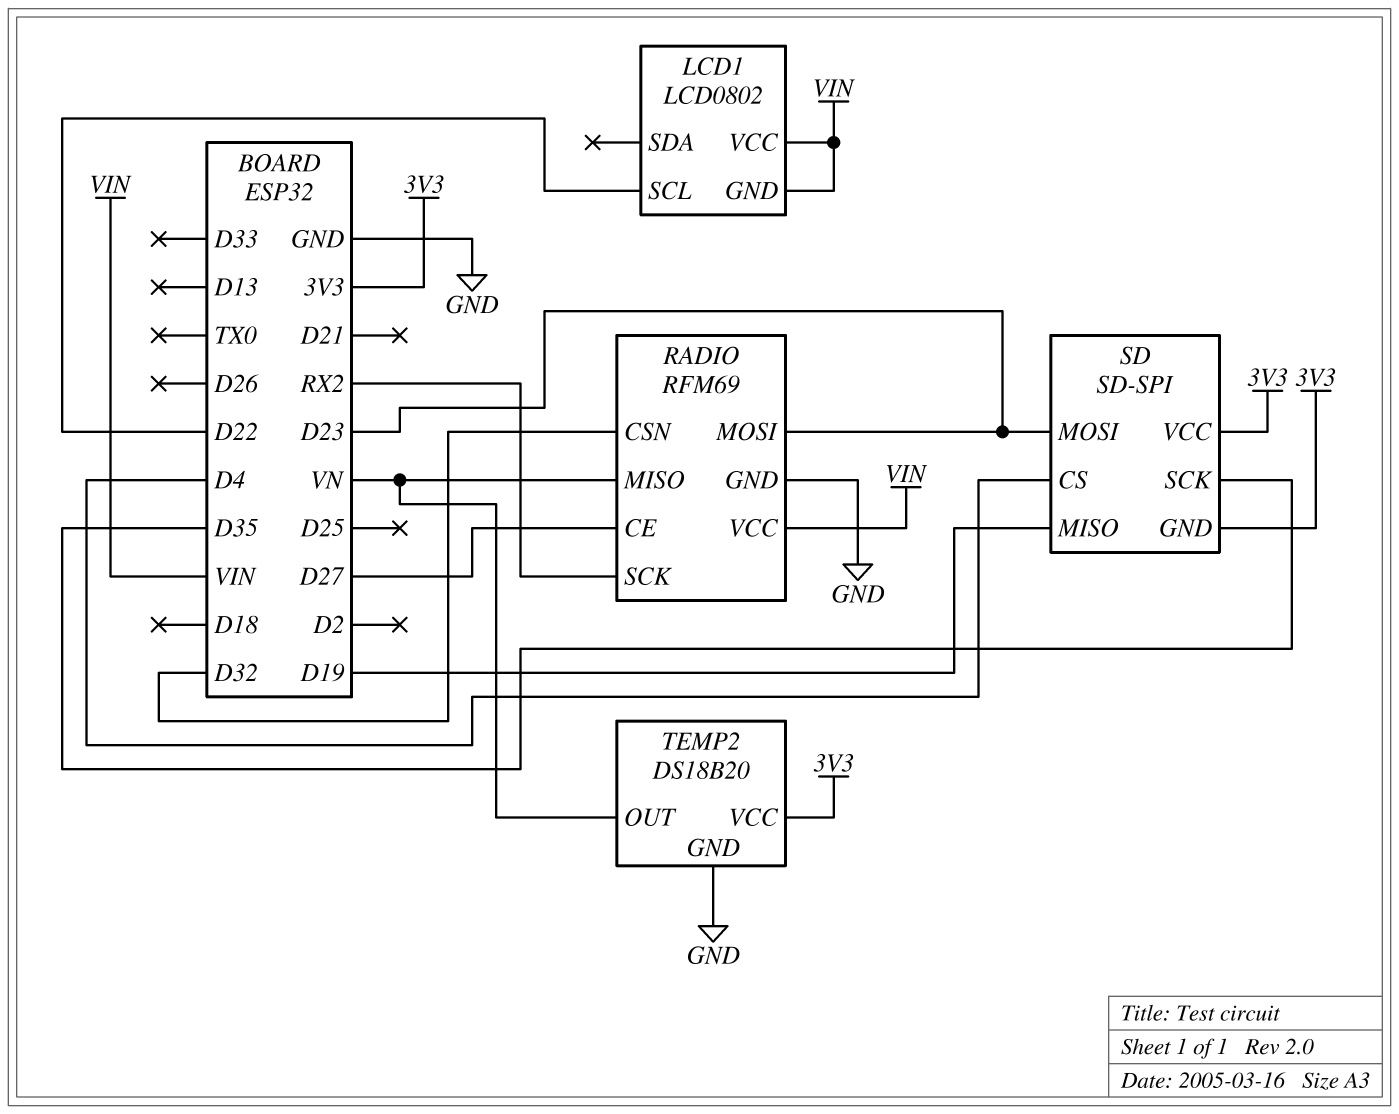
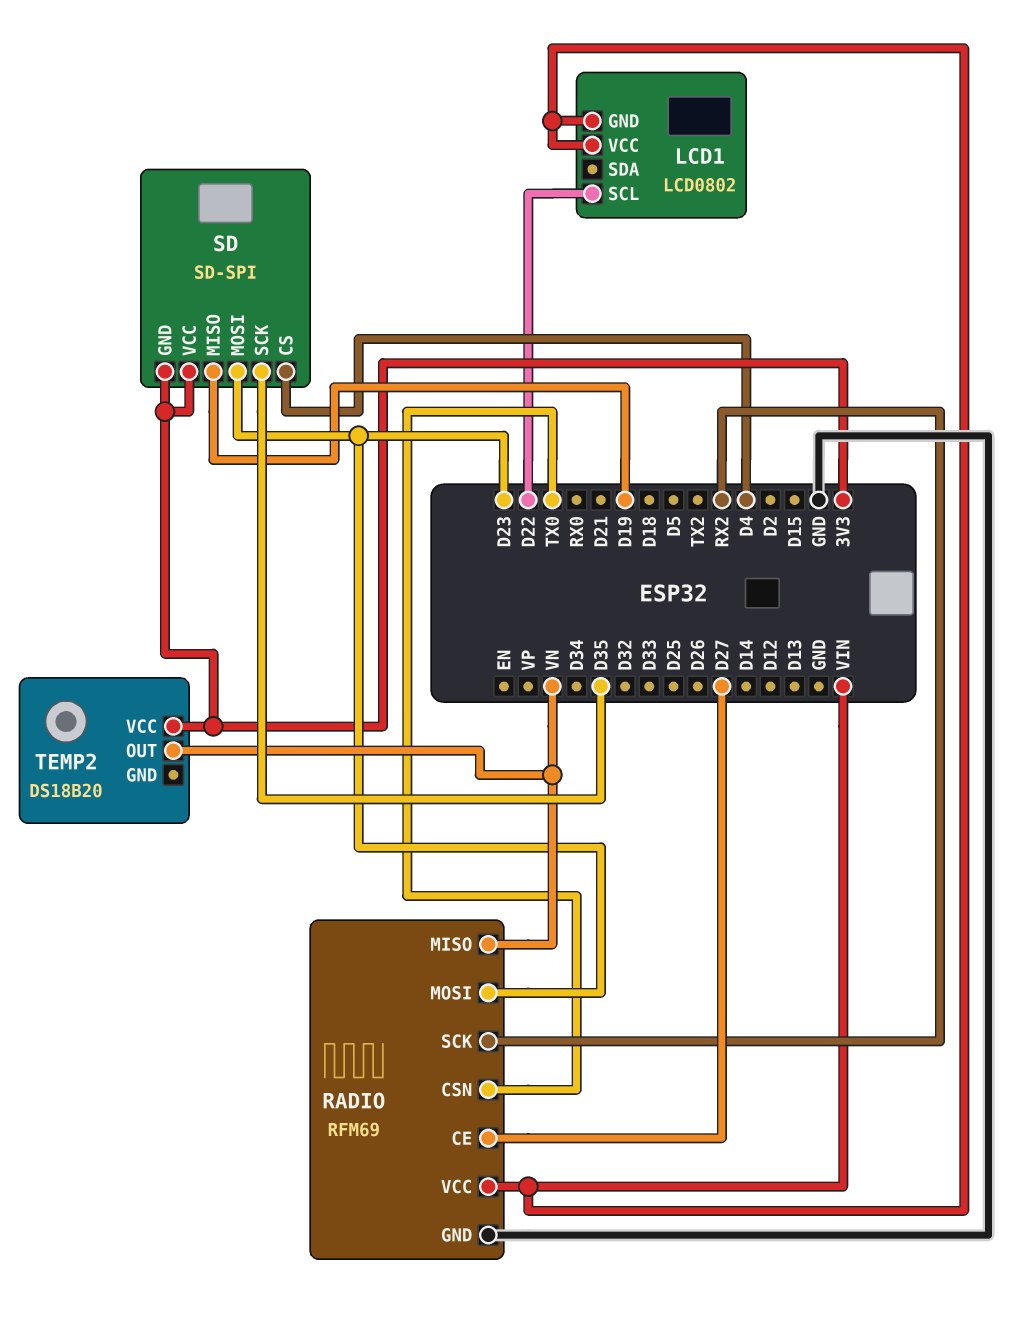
RADIO pin CSN: D32 -> TX0
TEMP2 pin GND: GND -> none

